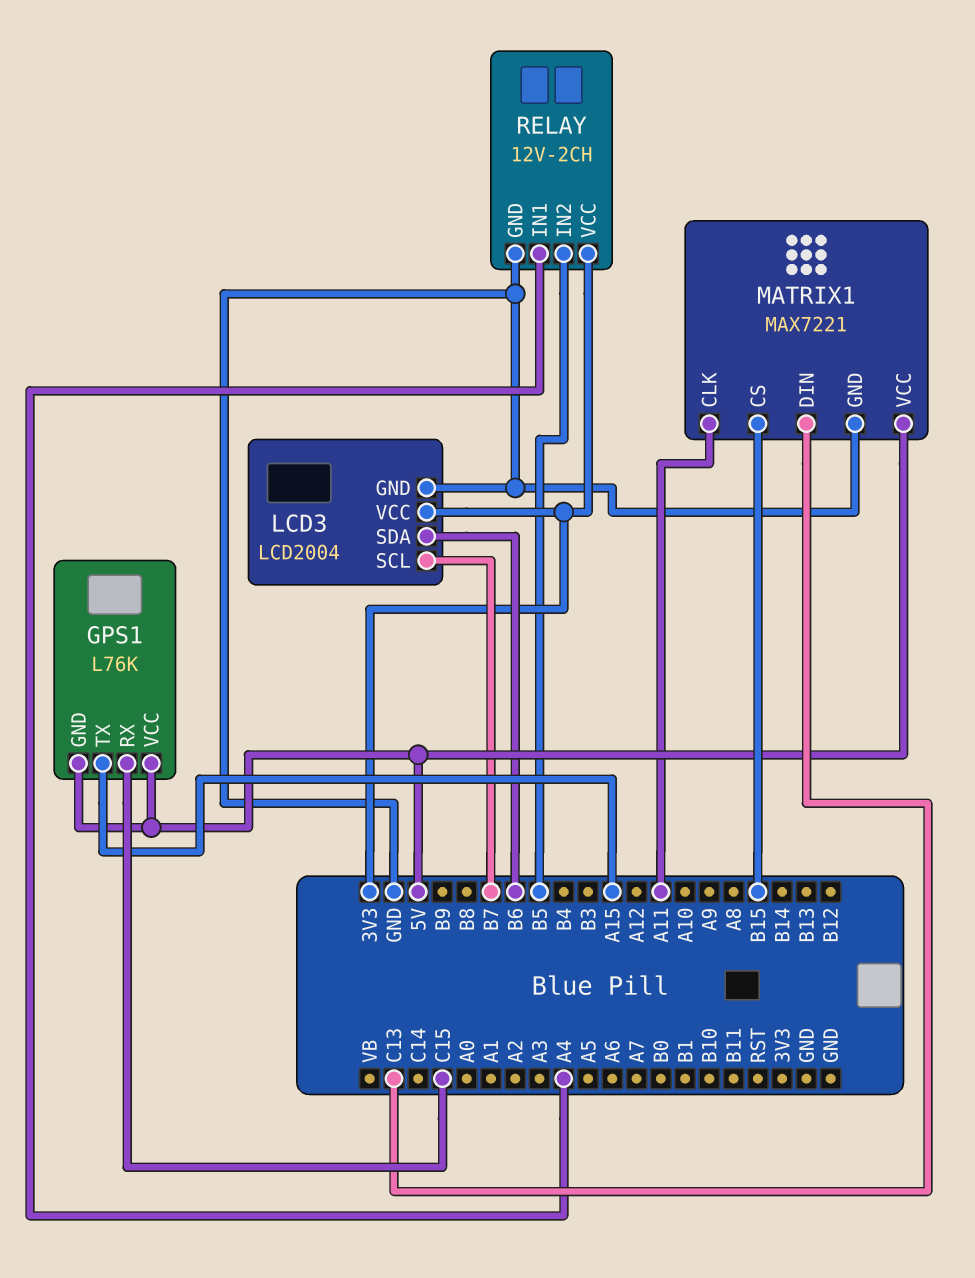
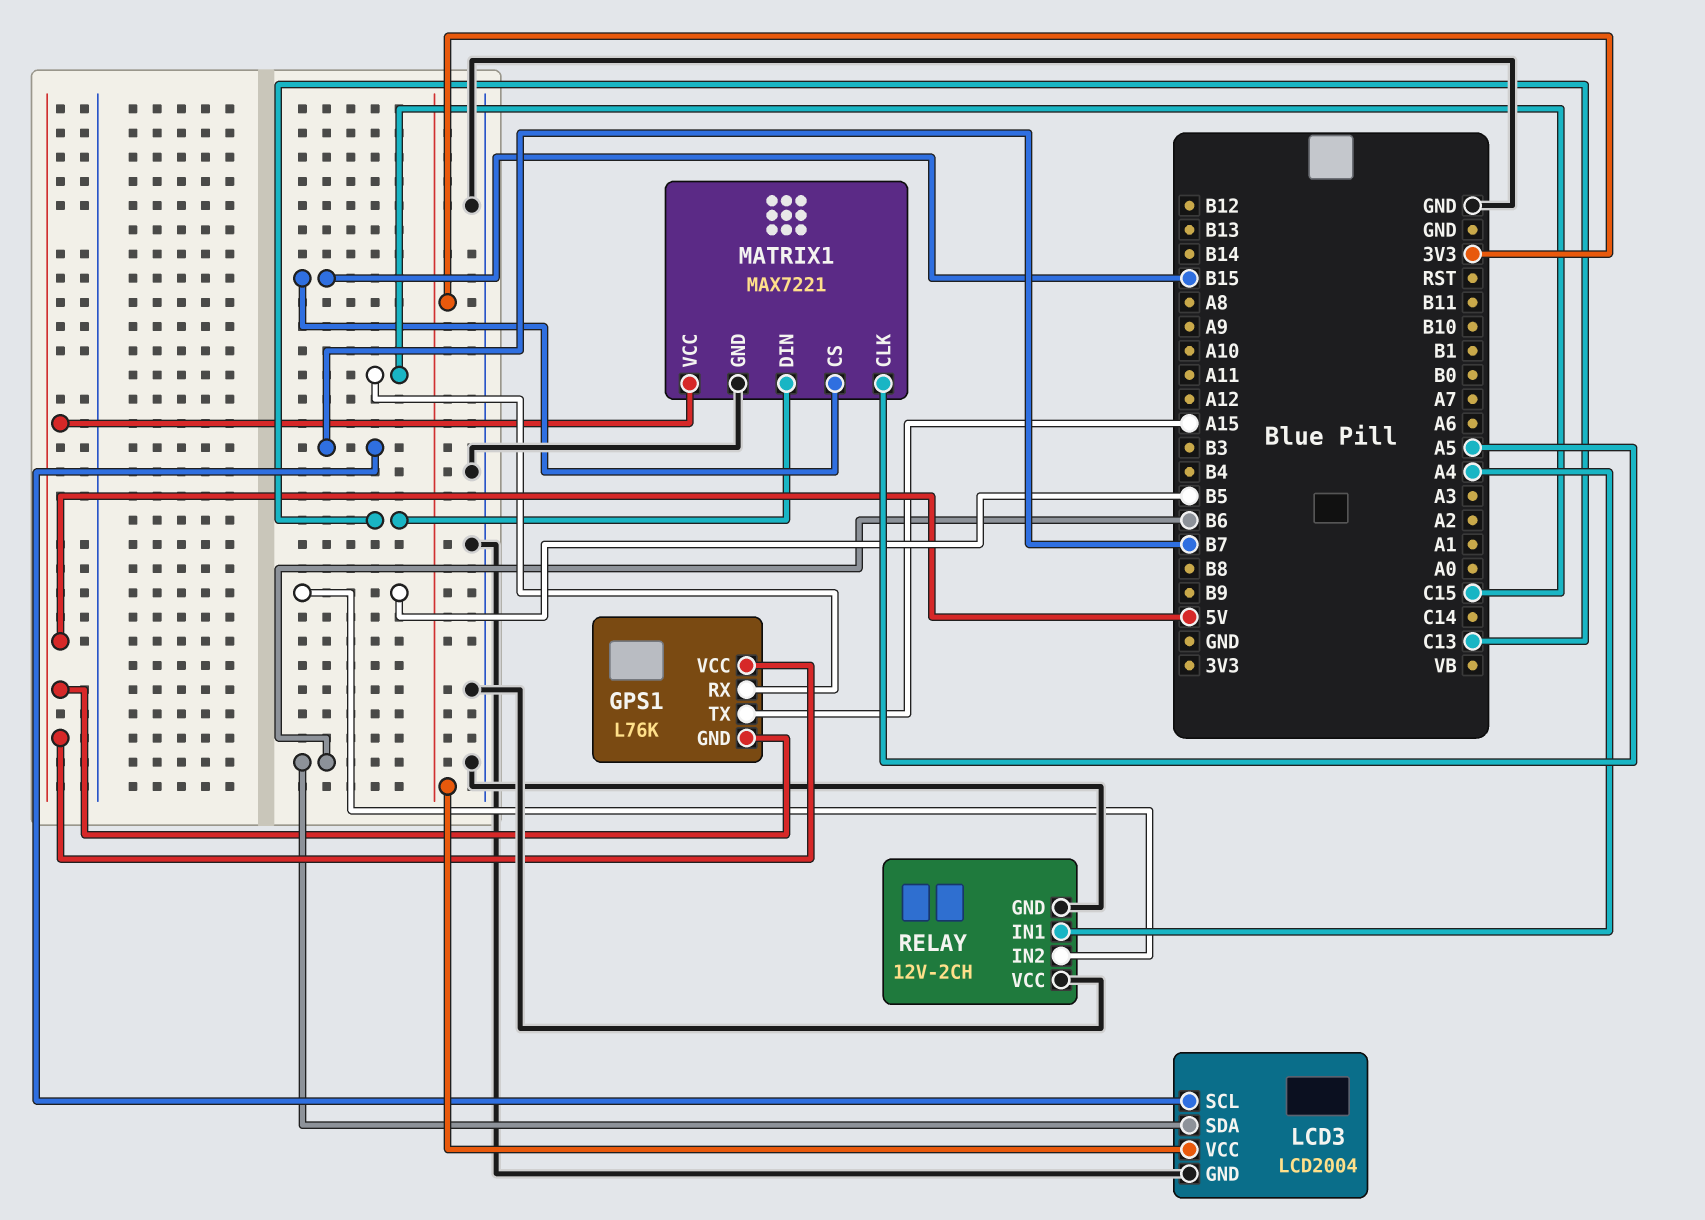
MATRIX1 pin CLK: A11 -> A5
RELAY pin VCC: 3V3 -> GND

